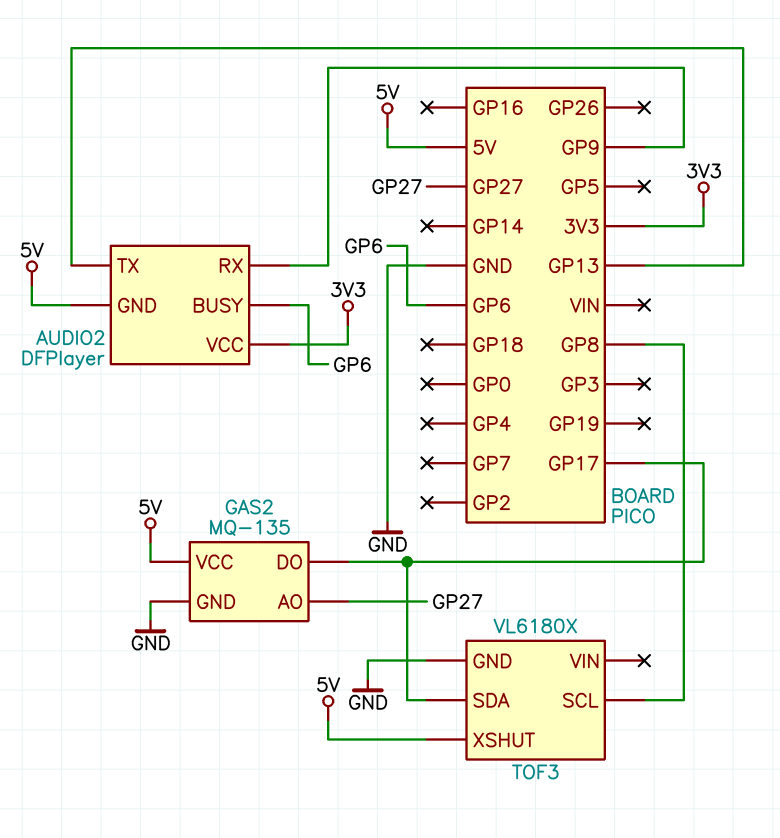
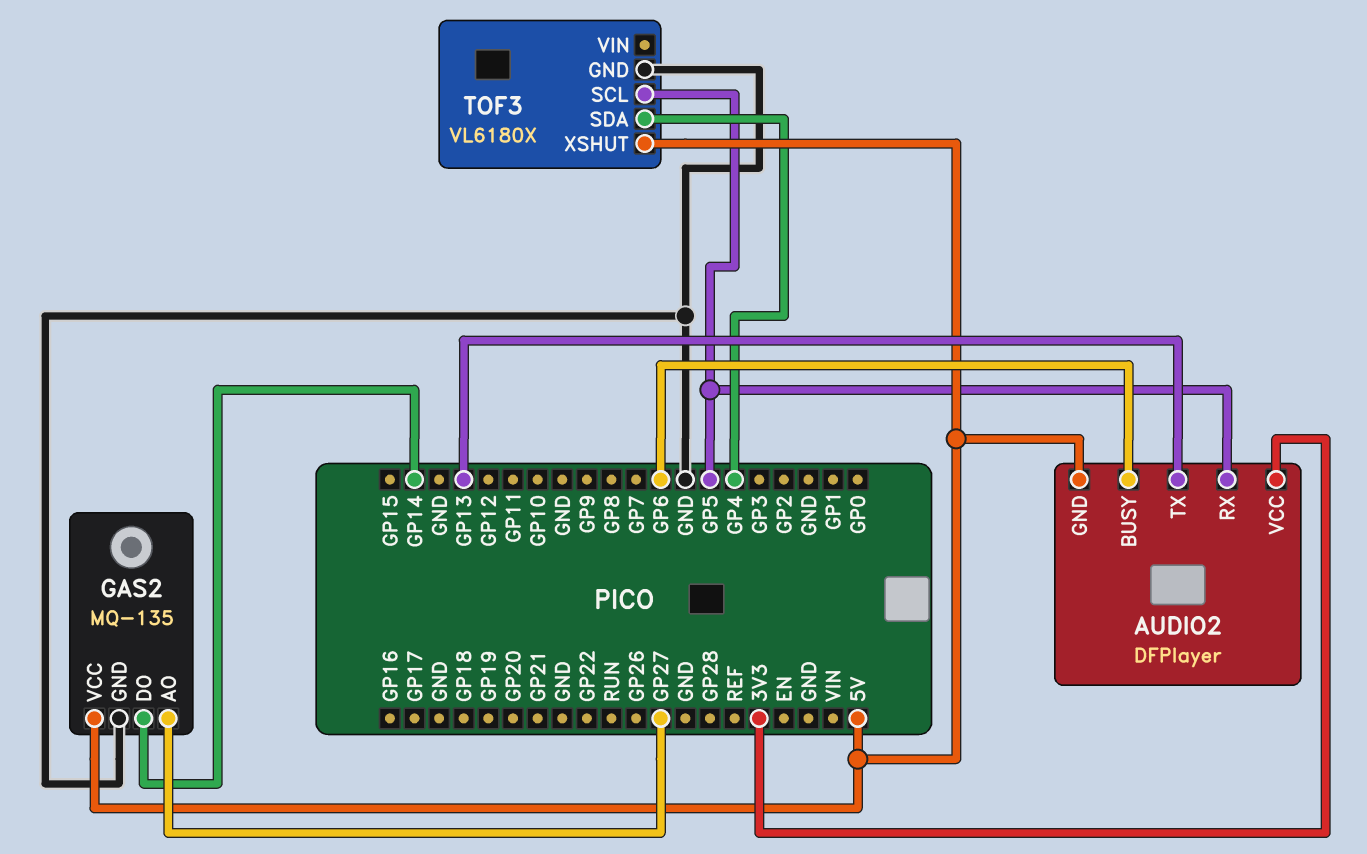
AUDIO2 pin RX: GP9 -> GP5
GAS2 pin DO: GP17 -> GP14
TOF3 pin SCL: GP8 -> GP5
TOF3 pin SDA: GP17 -> GP4

